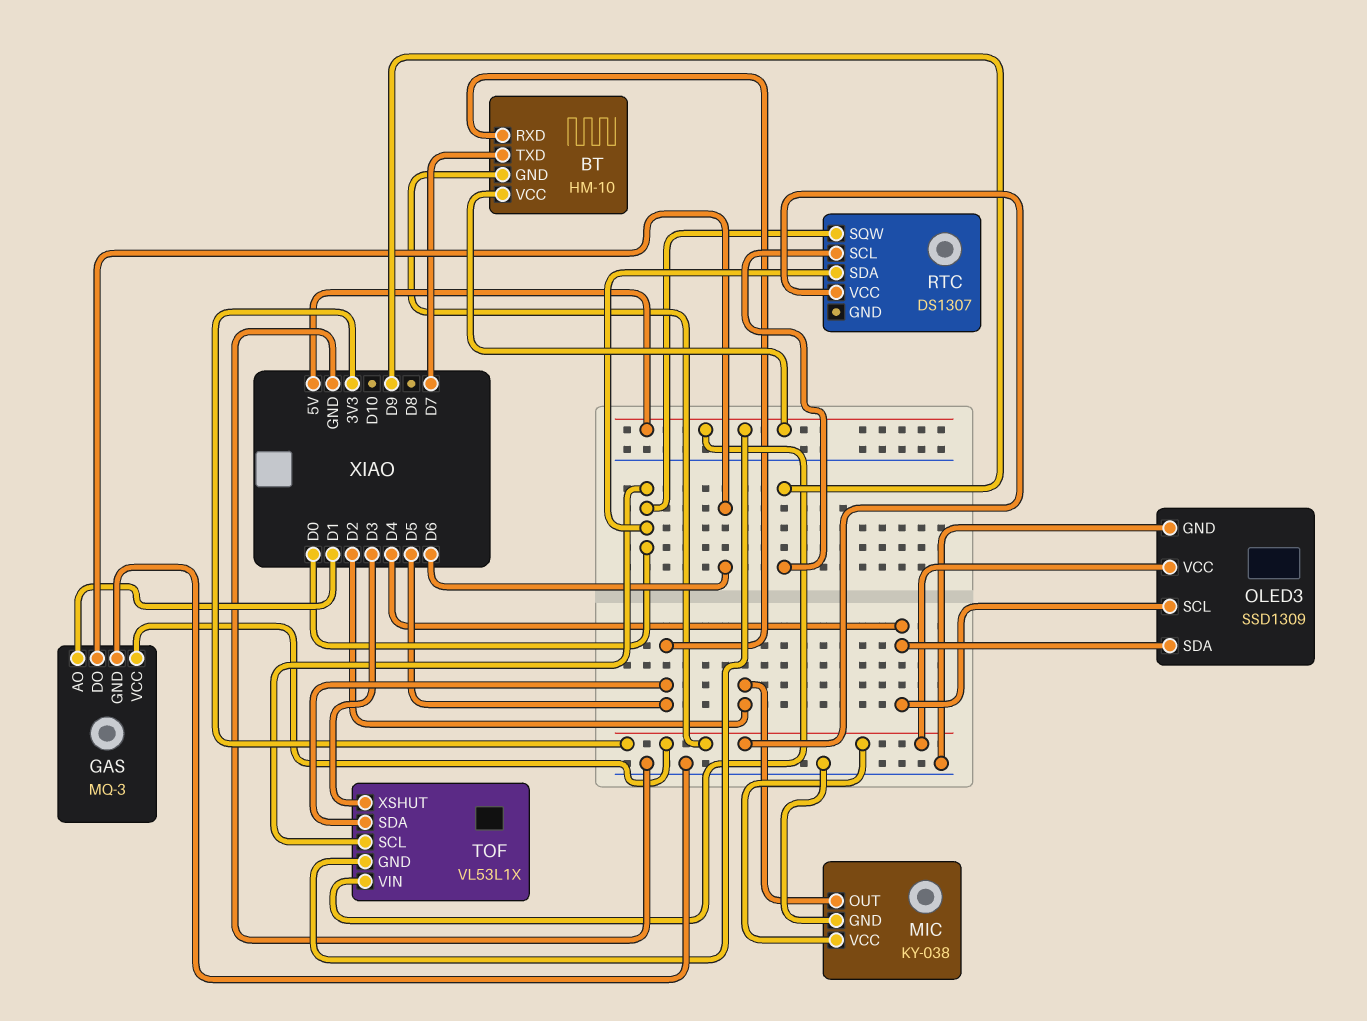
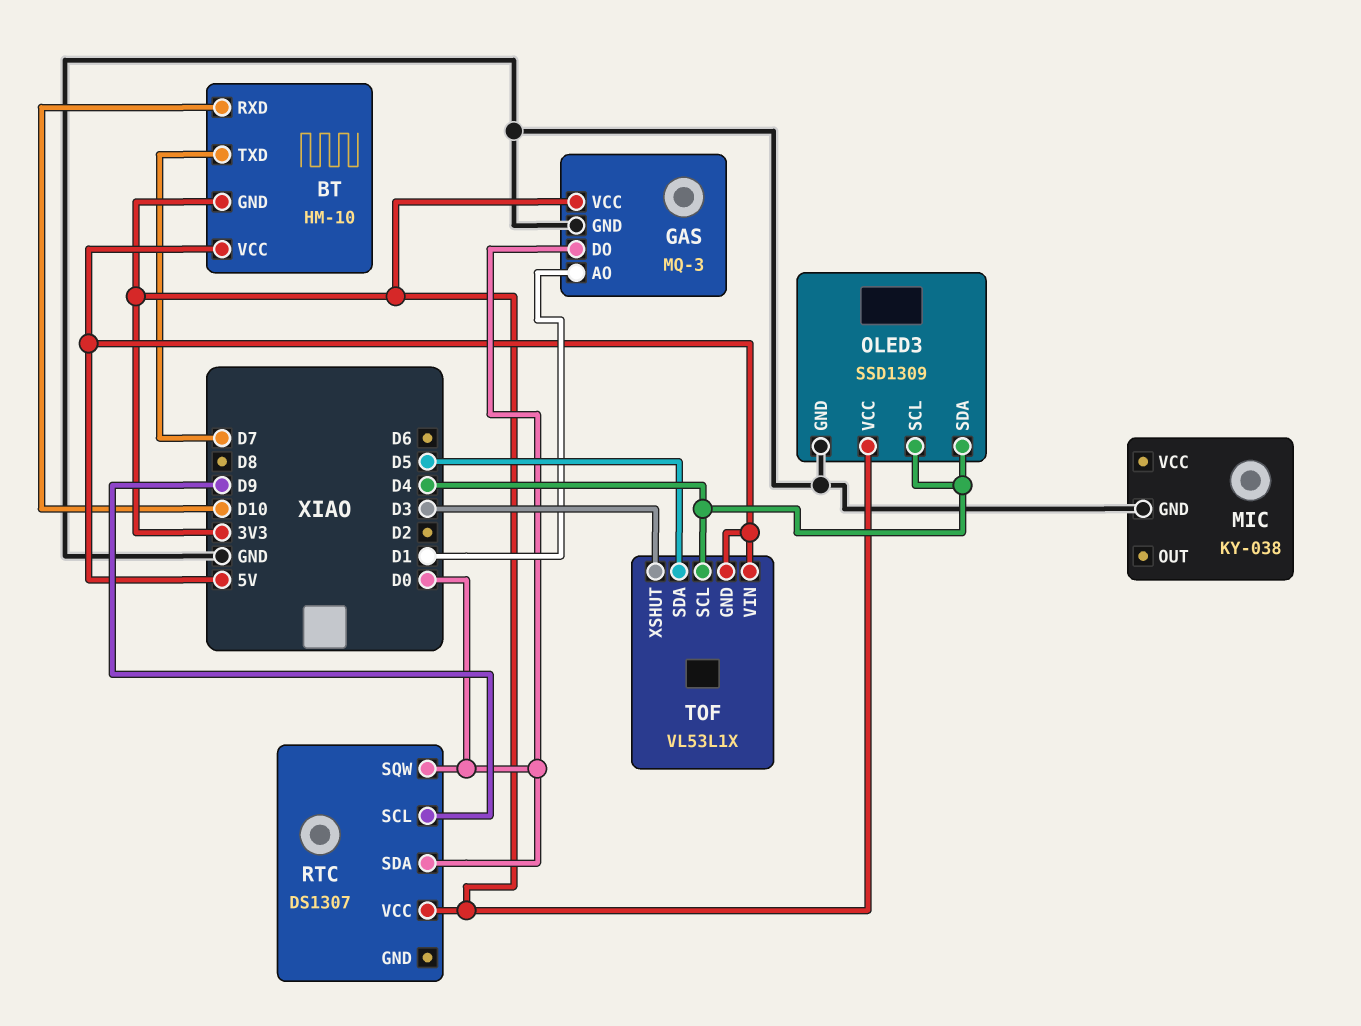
BT pin RXD: D5 -> D10
GAS pin DO: D6 -> D0
MIC pin OUT: D2 -> none
MIC pin VCC: 3V3 -> none
TOF pin SCL: D0 -> D4

